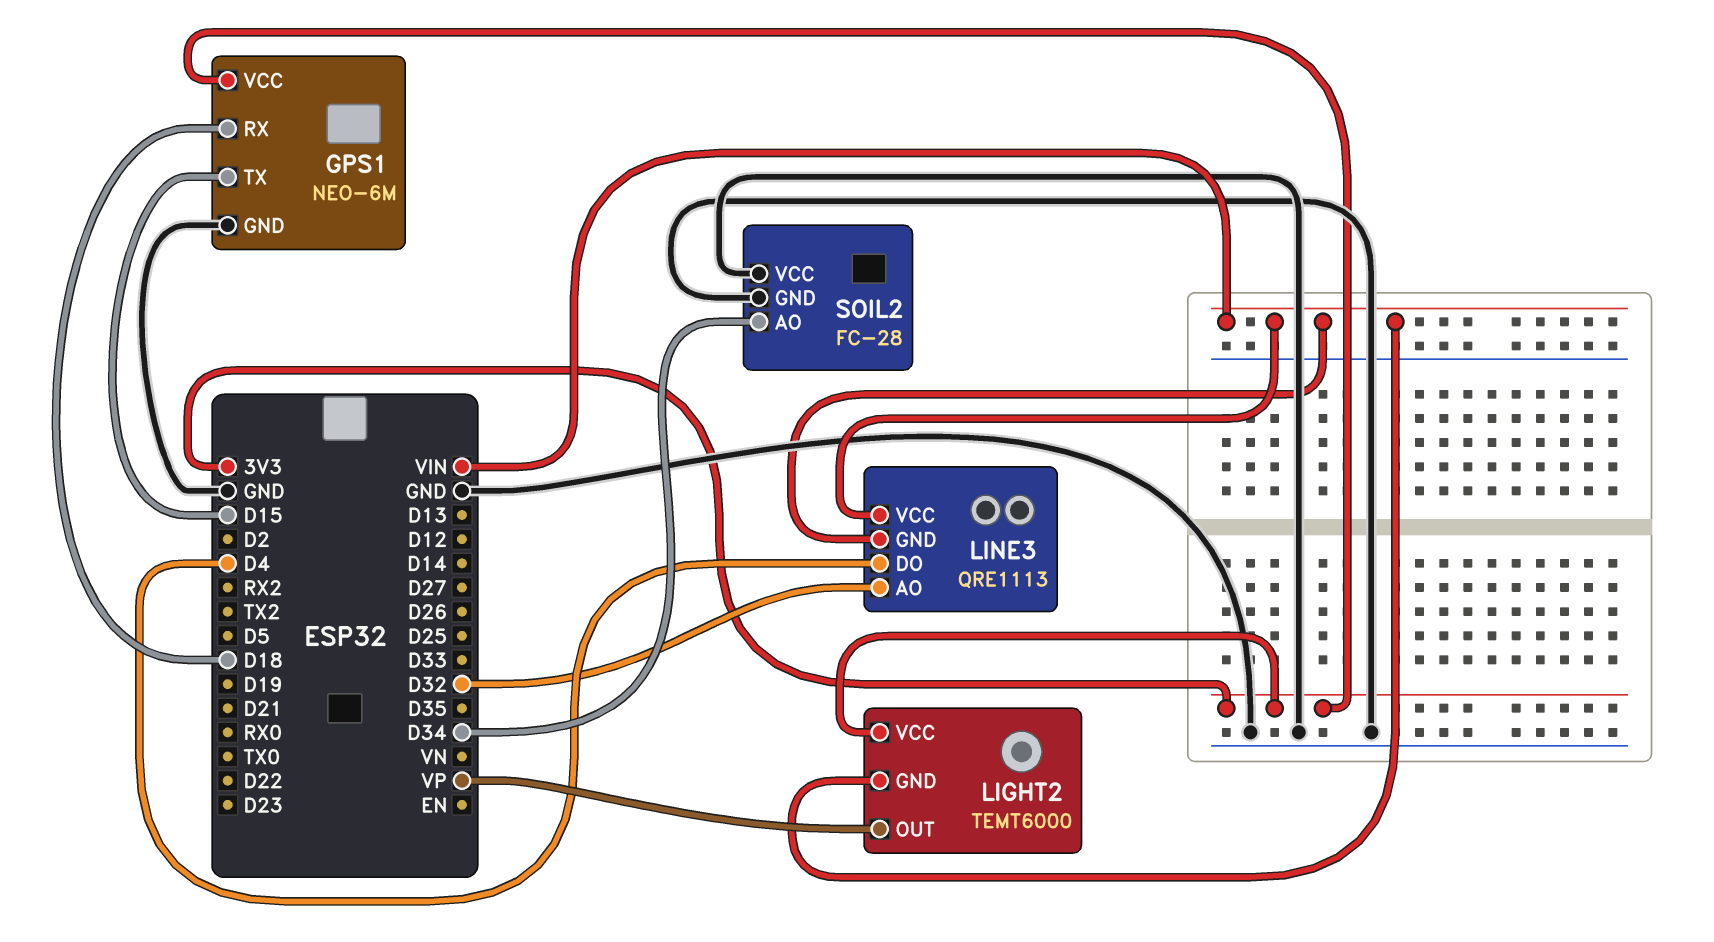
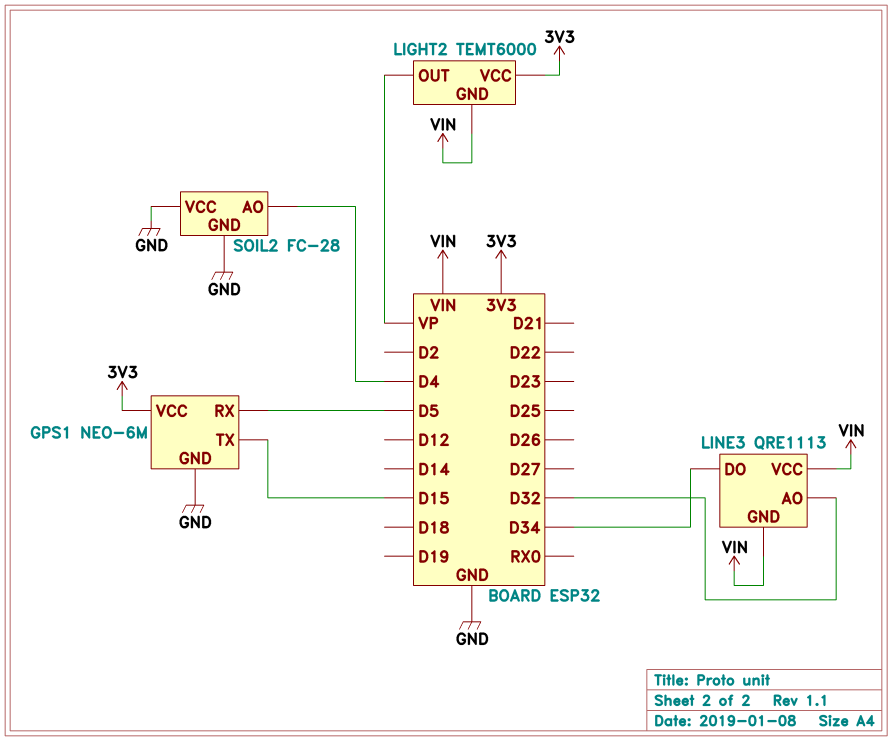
GPS1 pin RX: D18 -> D5
LINE3 pin DO: D4 -> D34
SOIL2 pin AO: D34 -> D4

